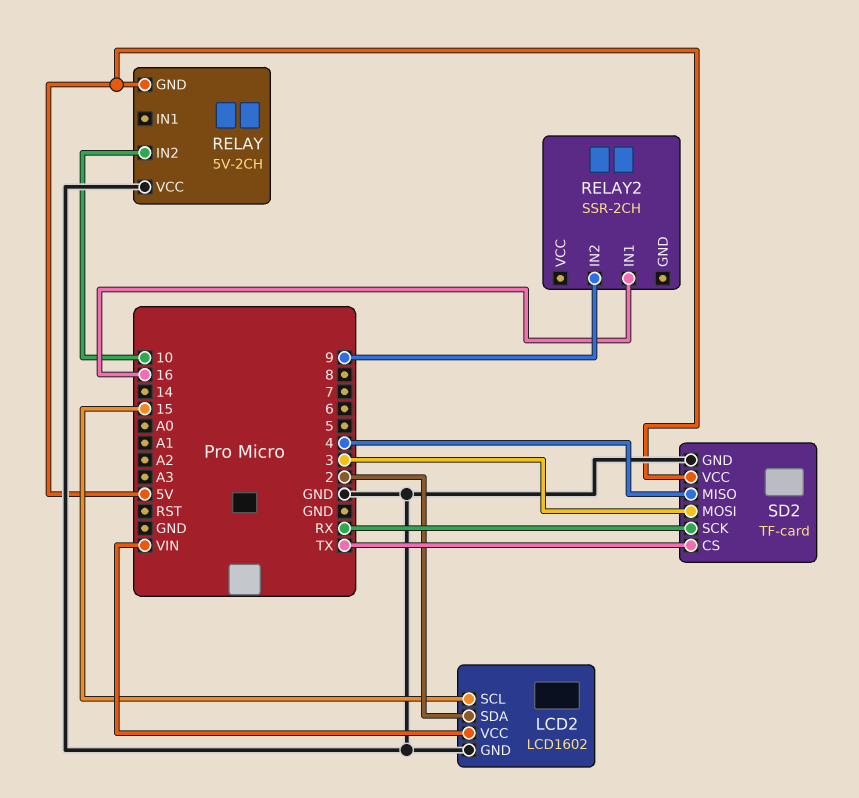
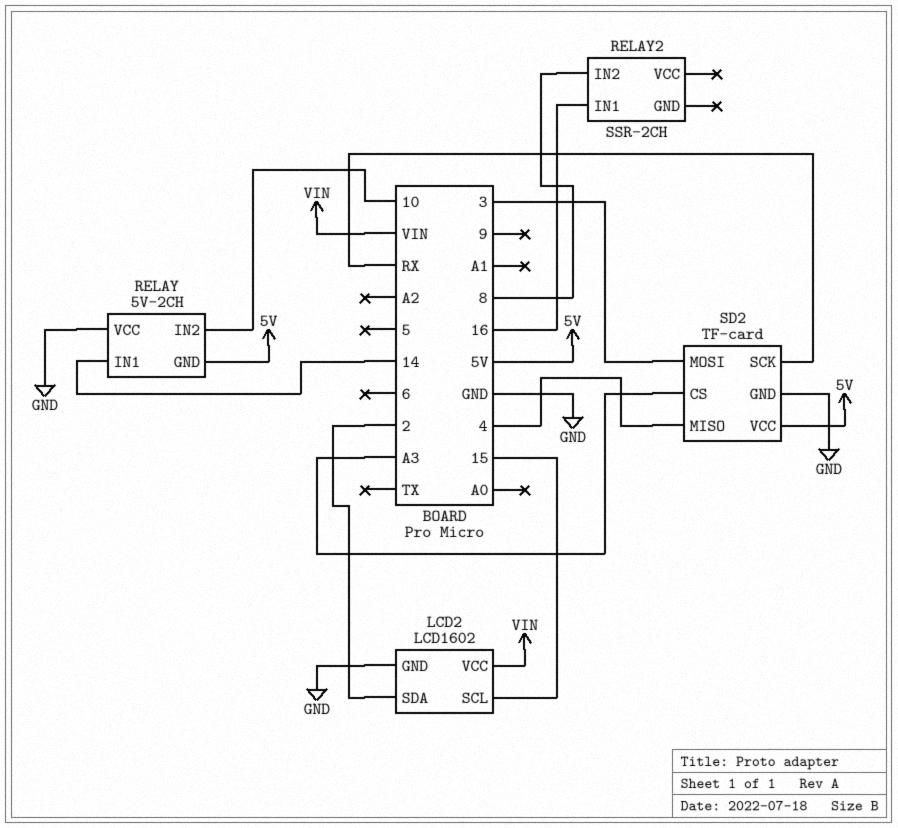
RELAY pin IN1: none -> 14
RELAY2 pin IN2: 9 -> 8
SD2 pin CS: TX -> A3

